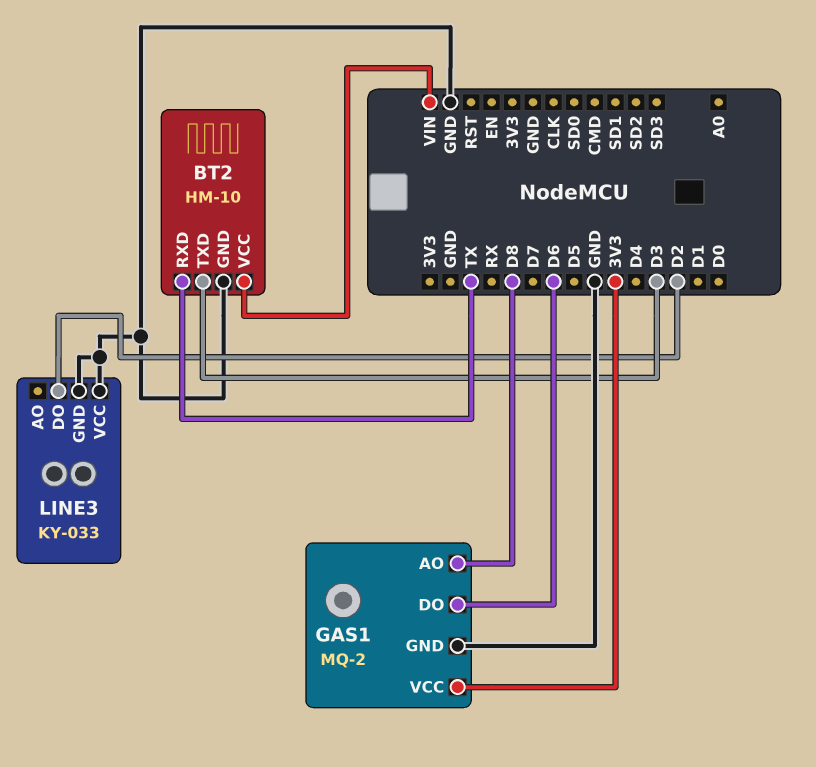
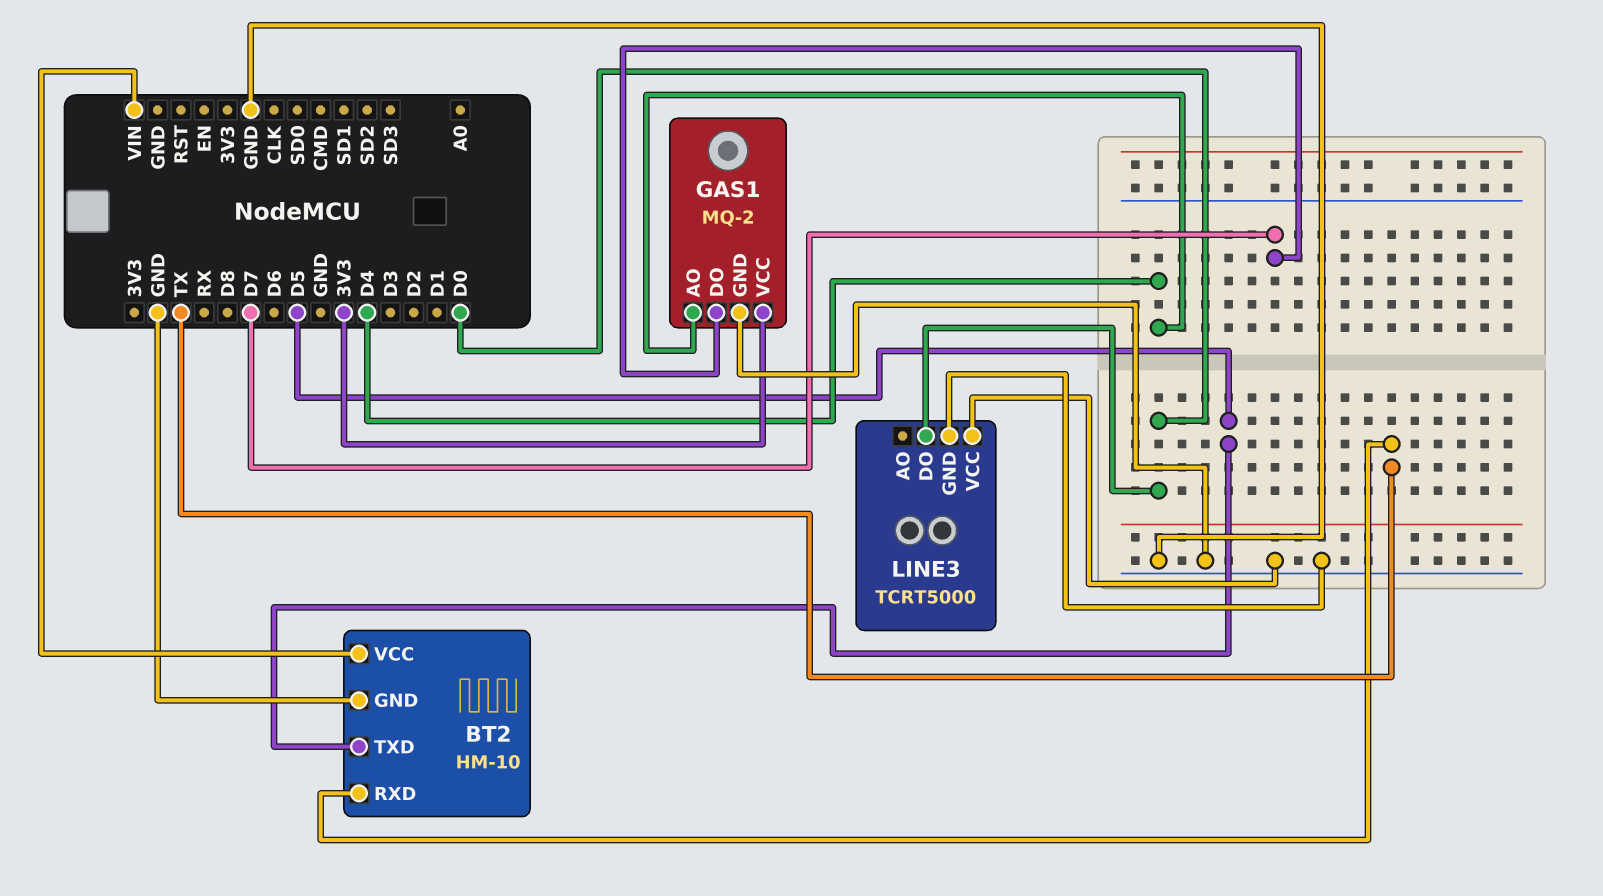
BT2 pin TXD: D3 -> D5
GAS1 pin AO: D8 -> D4
GAS1 pin DO: D6 -> D7
LINE3: KY-033 -> TCRT5000
LINE3 pin DO: D2 -> D0

